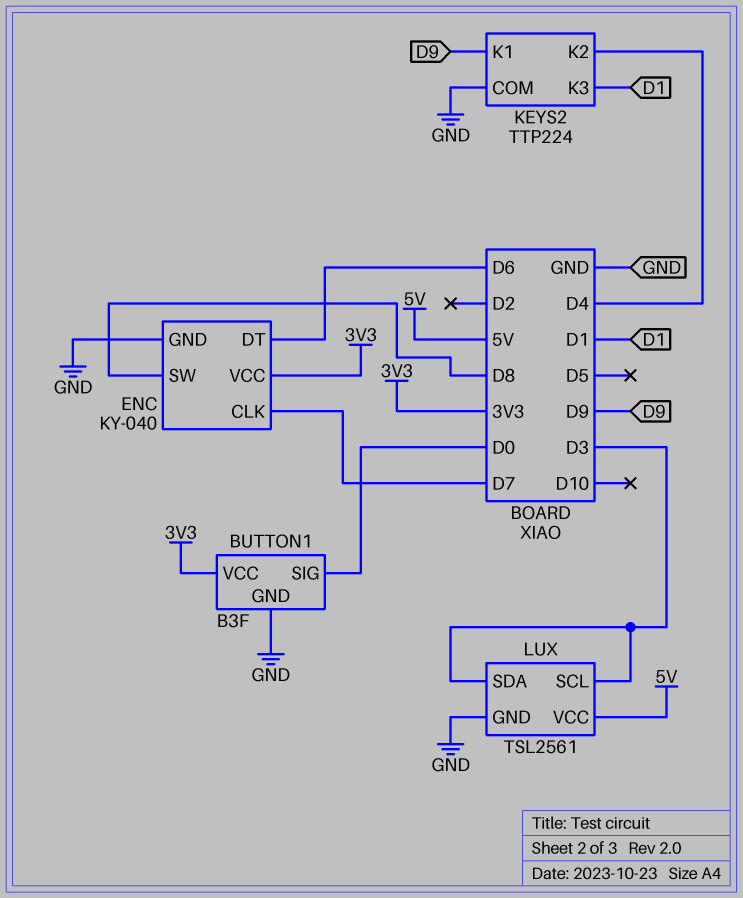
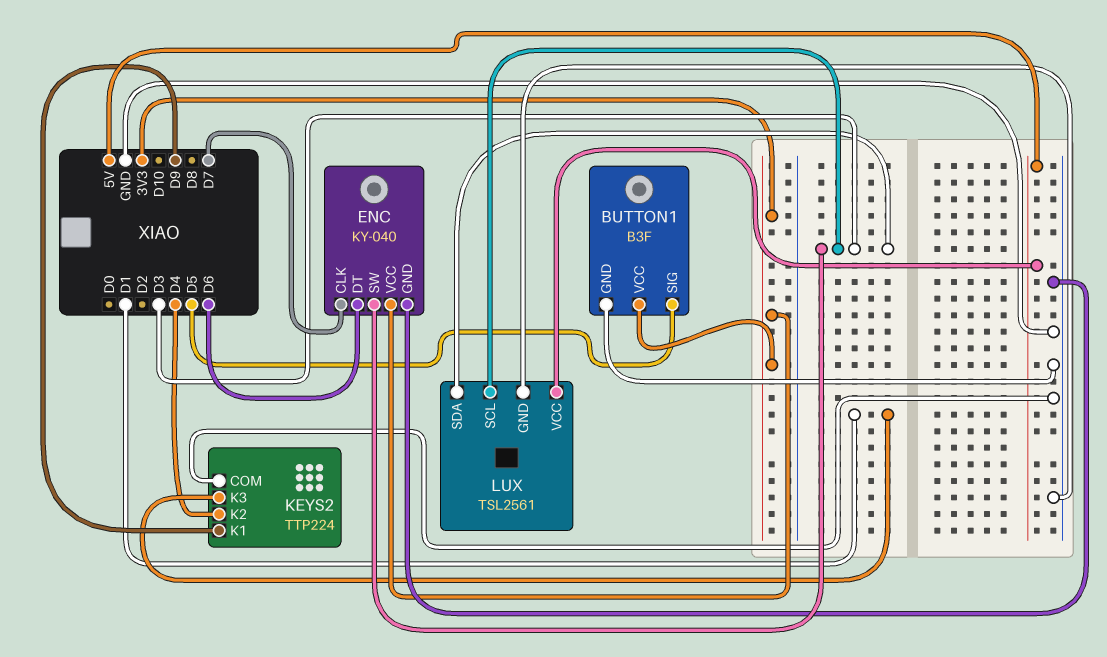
BUTTON1 pin SIG: D0 -> D5
ENC pin SW: D8 -> D3

